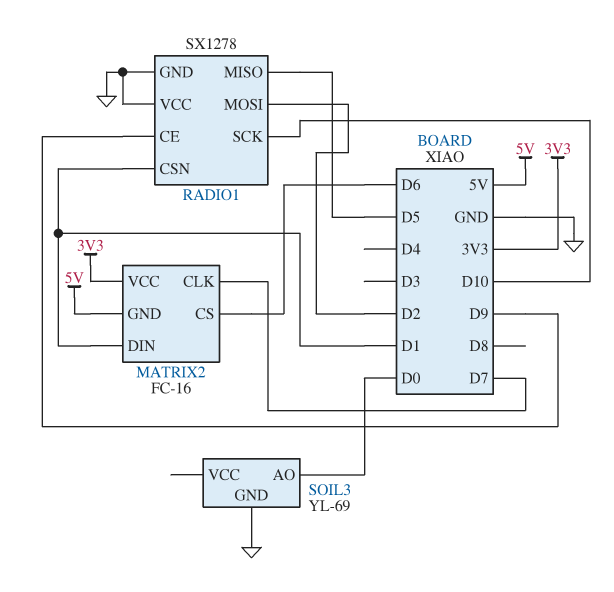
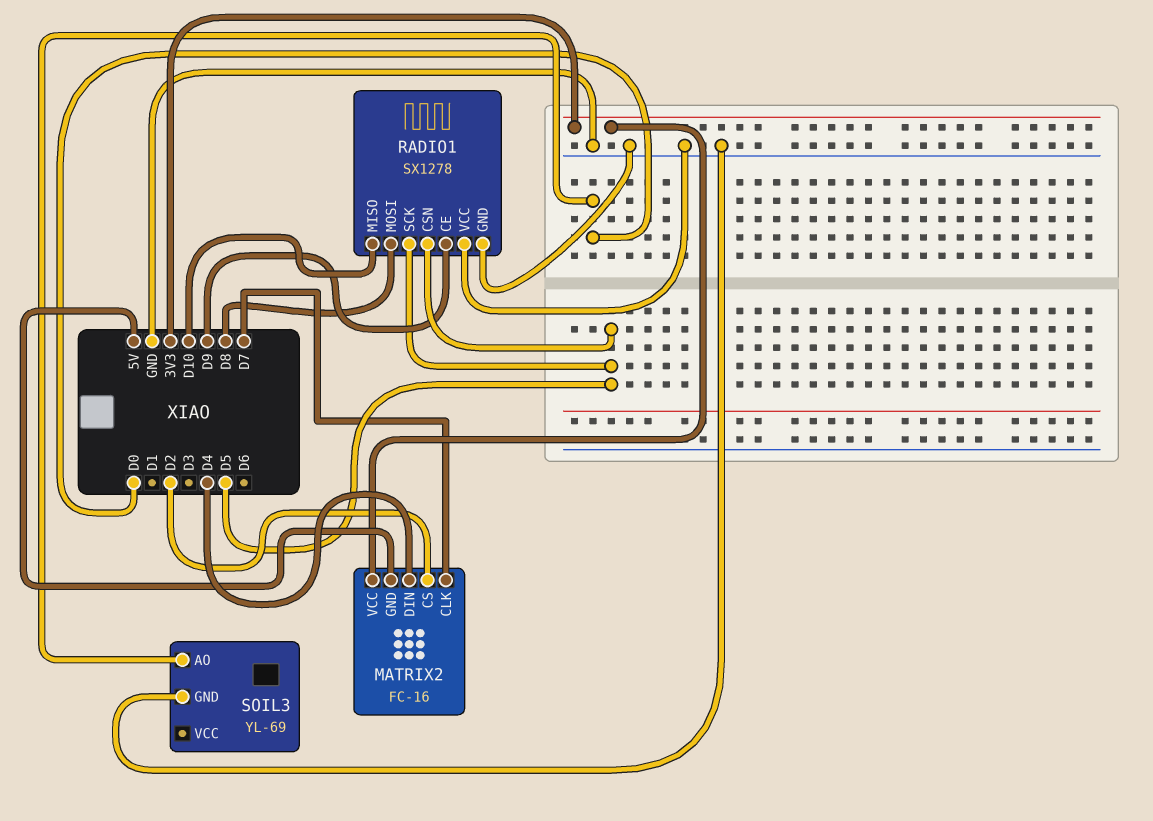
MATRIX2 pin CS: D6 -> D2
MATRIX2 pin DIN: D1 -> D4
RADIO1 pin CSN: D1 -> D5
RADIO1 pin MISO: D5 -> D10
RADIO1 pin MOSI: D2 -> D8
RADIO1 pin SCK: D10 -> D5

